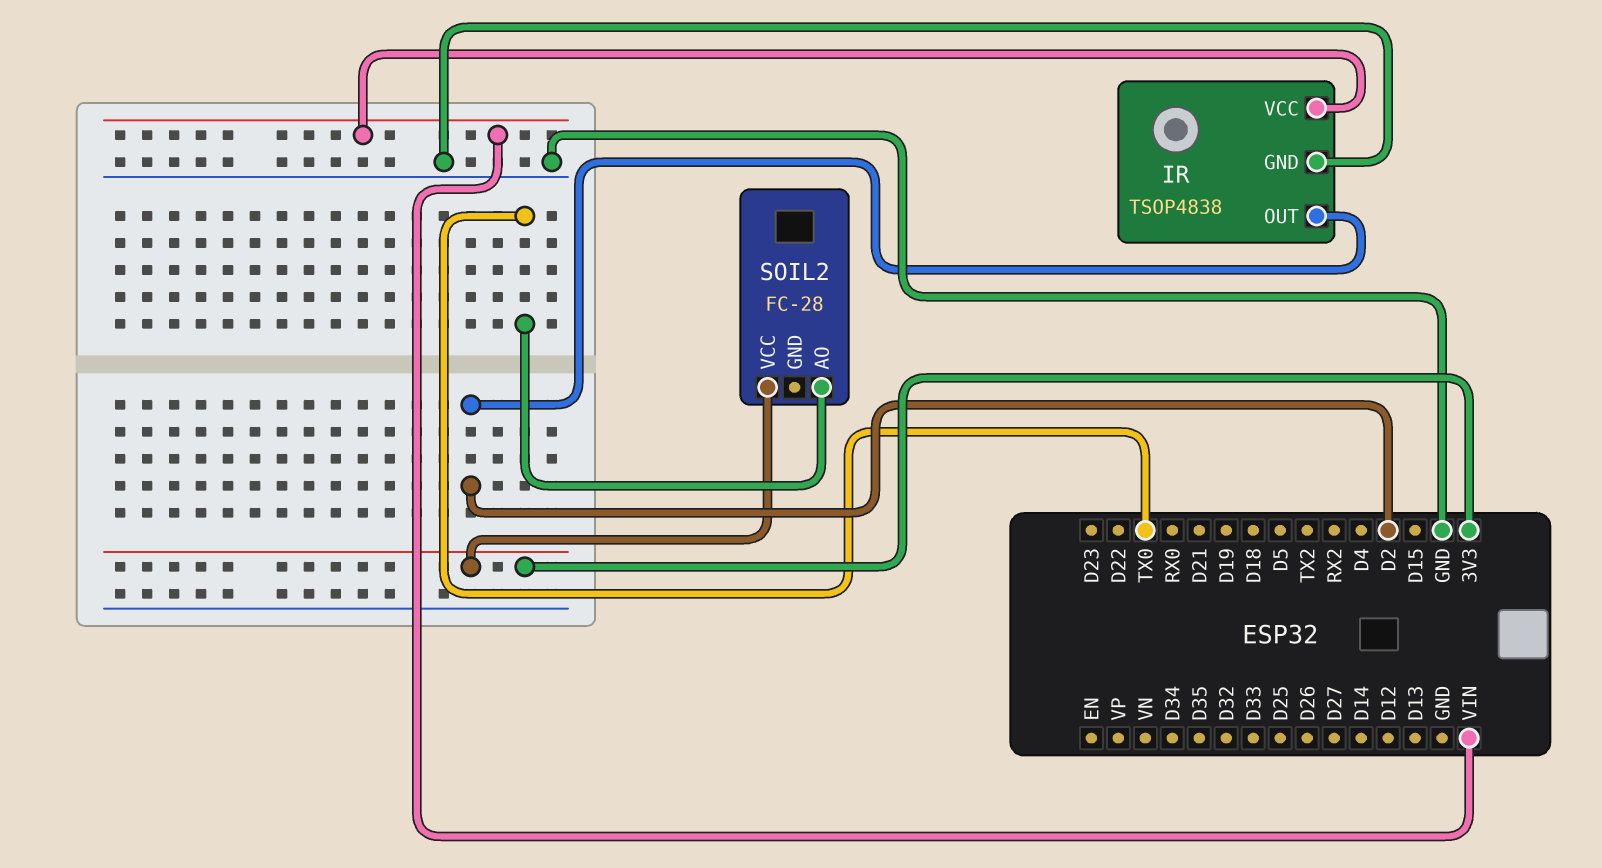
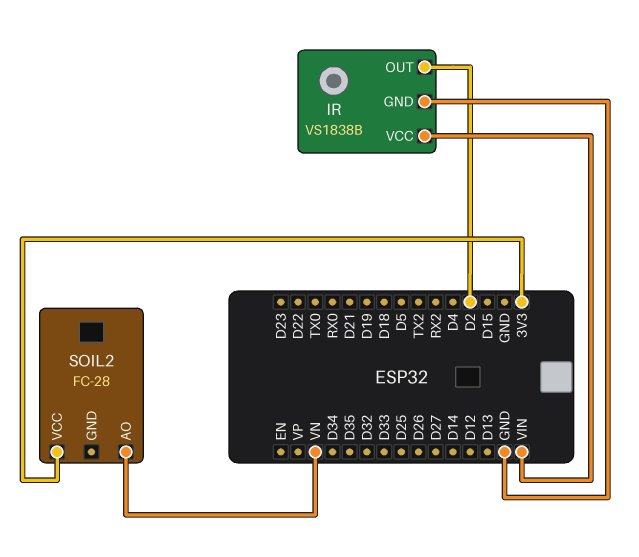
IR: TSOP4838 -> VS1838B
SOIL2 pin AO: TX0 -> VN

